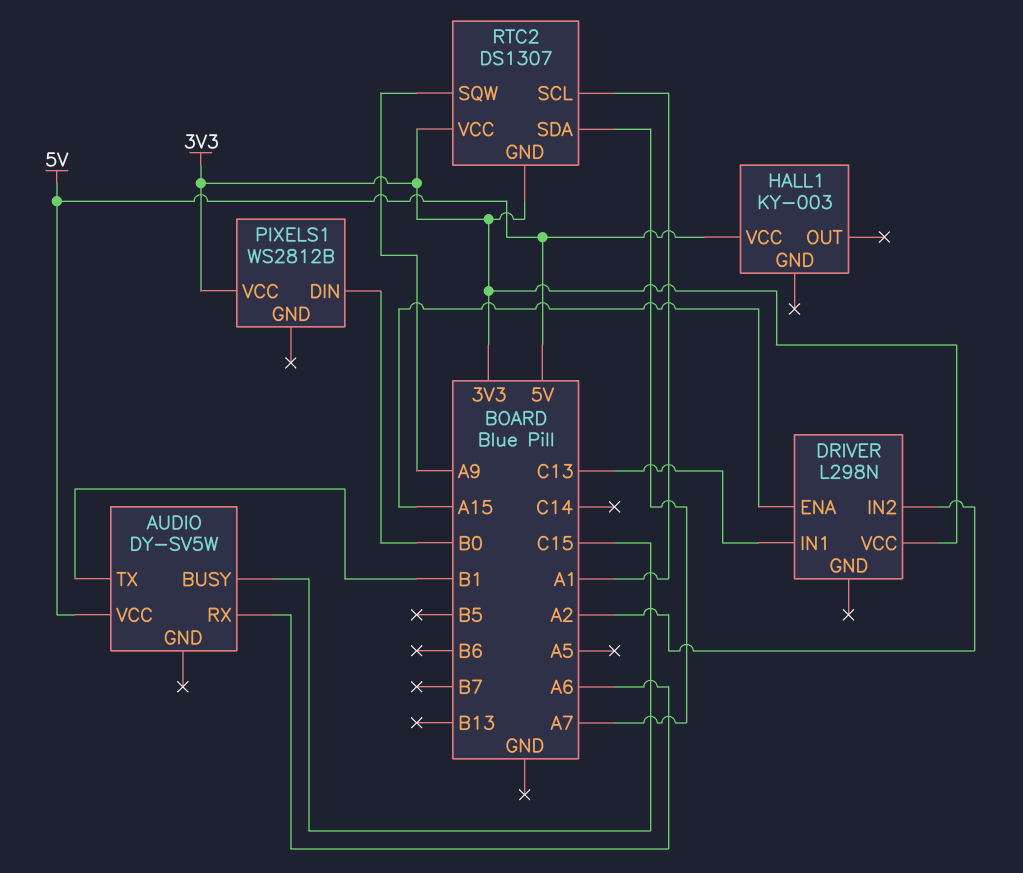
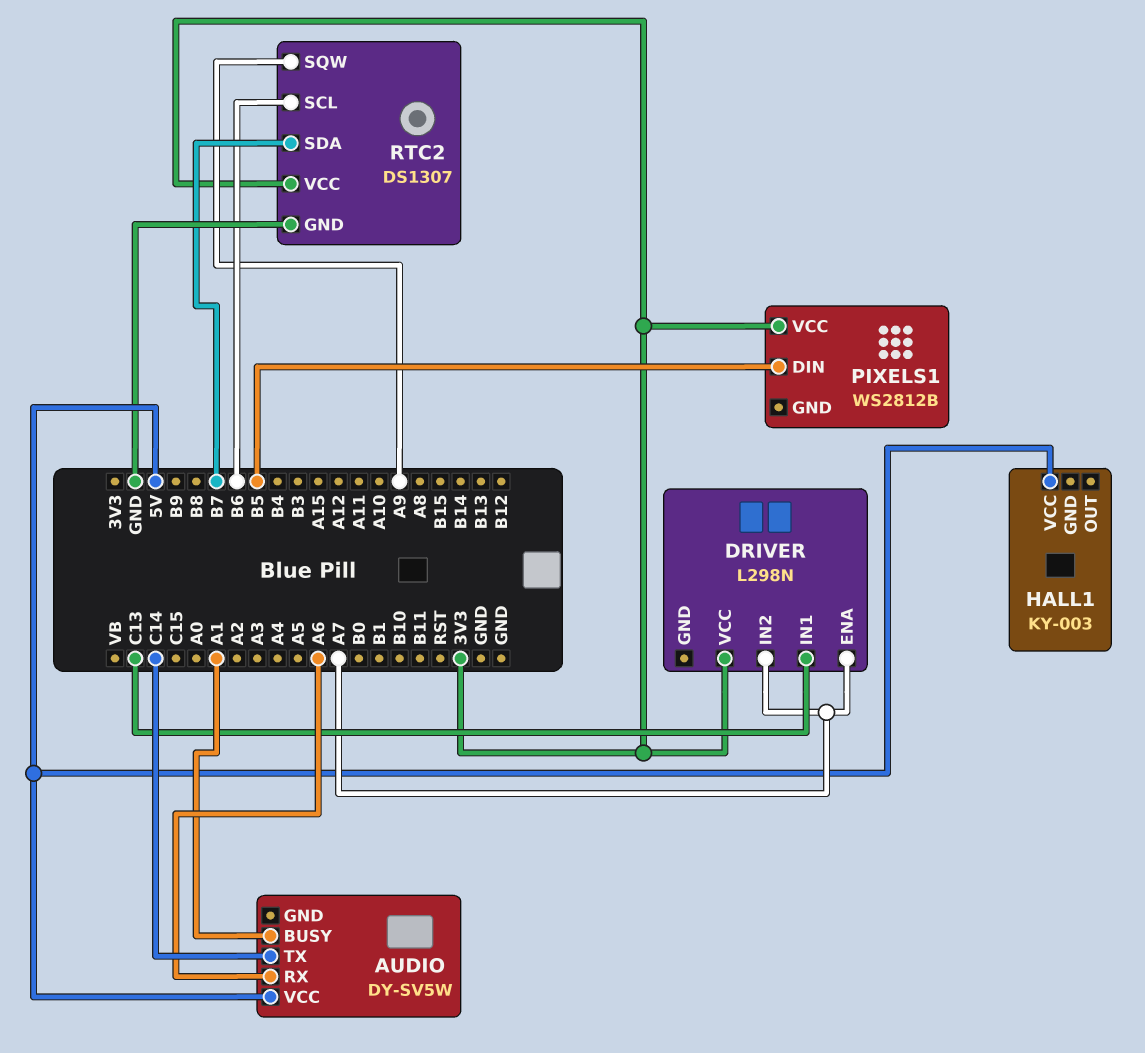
AUDIO pin BUSY: C15 -> A1
AUDIO pin TX: B1 -> C14
DRIVER pin ENA: A15 -> A7
DRIVER pin IN2: A2 -> A7
PIXELS1 pin DIN: B0 -> B5
RTC2 pin GND: 3V3 -> GND
RTC2 pin SCL: A1 -> B6
RTC2 pin SDA: A7 -> B7

